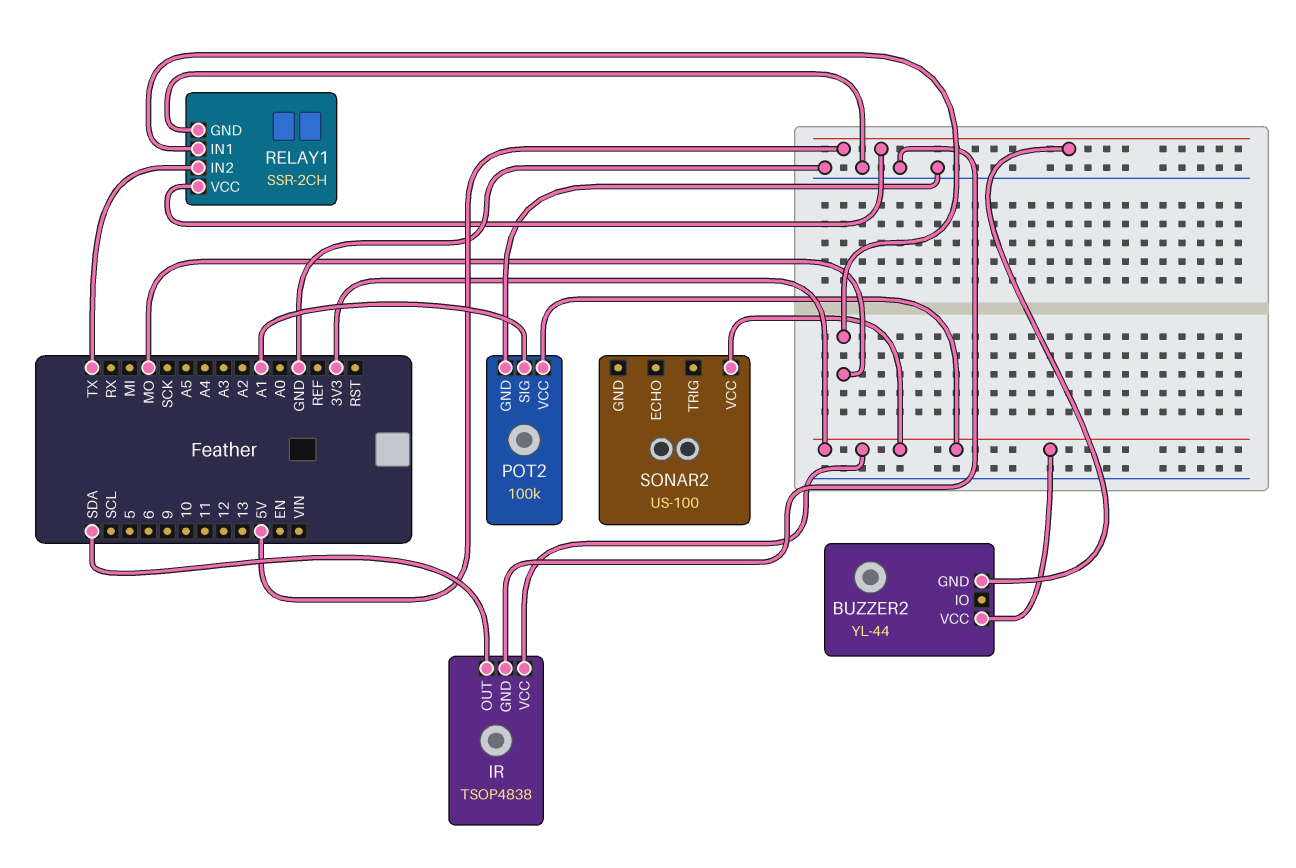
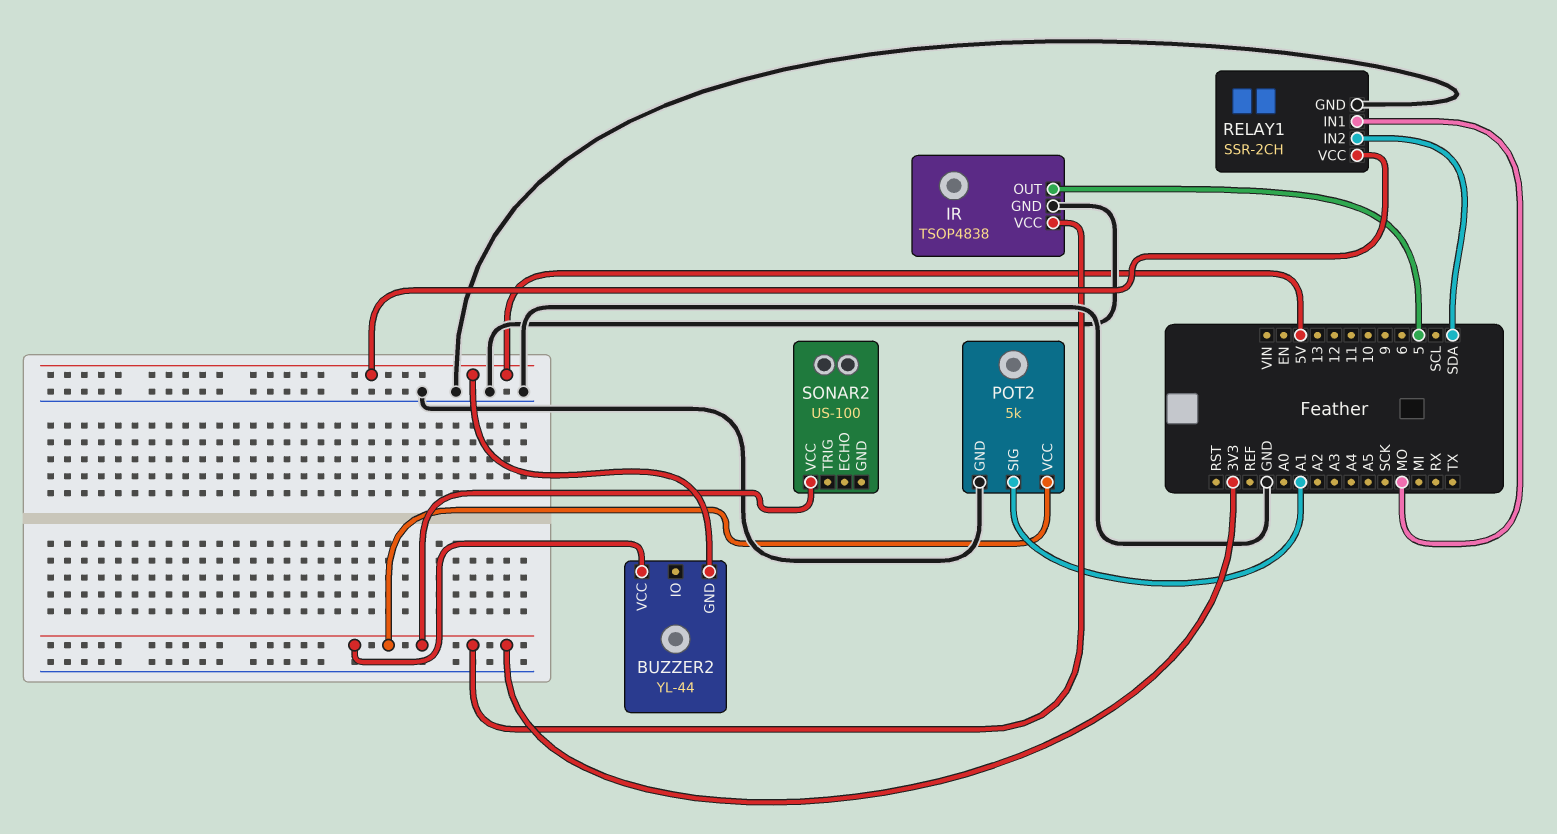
IR pin OUT: SDA -> 5
POT2: 100k -> 5k
RELAY1 pin IN2: TX -> SDA

